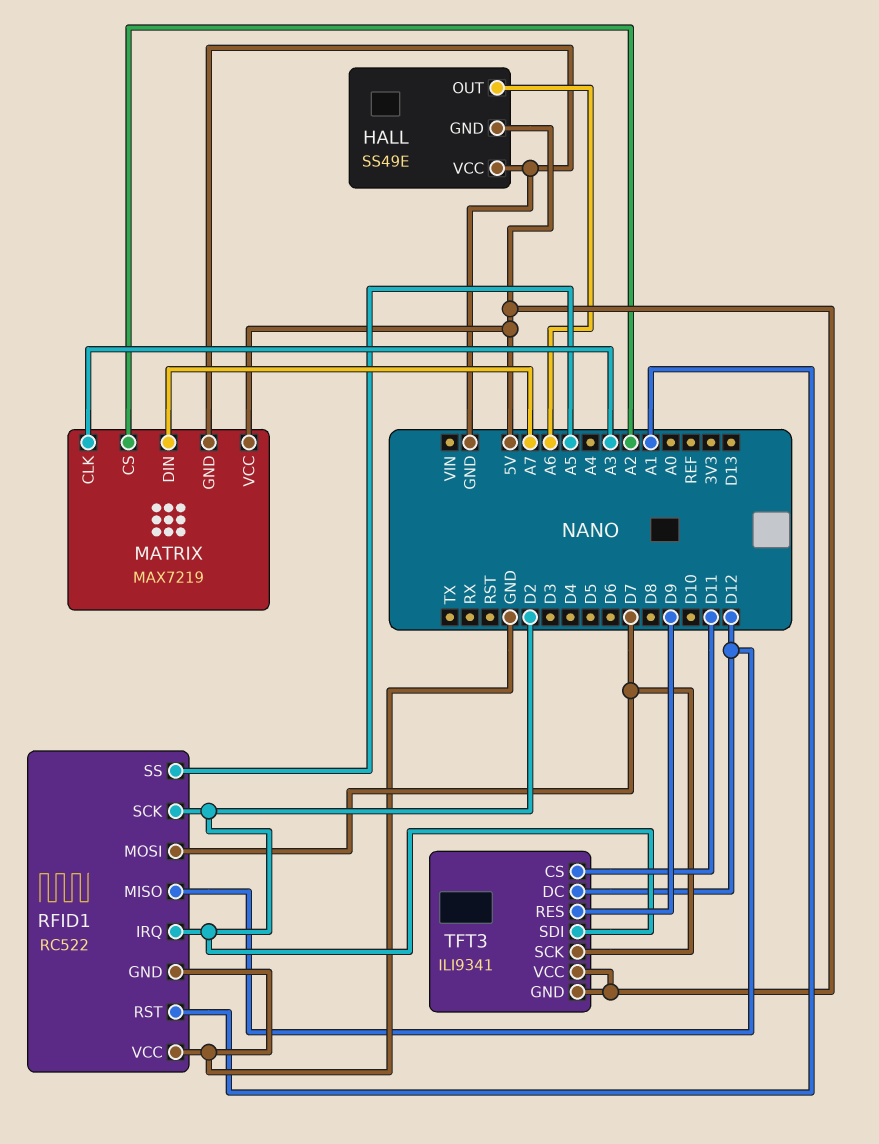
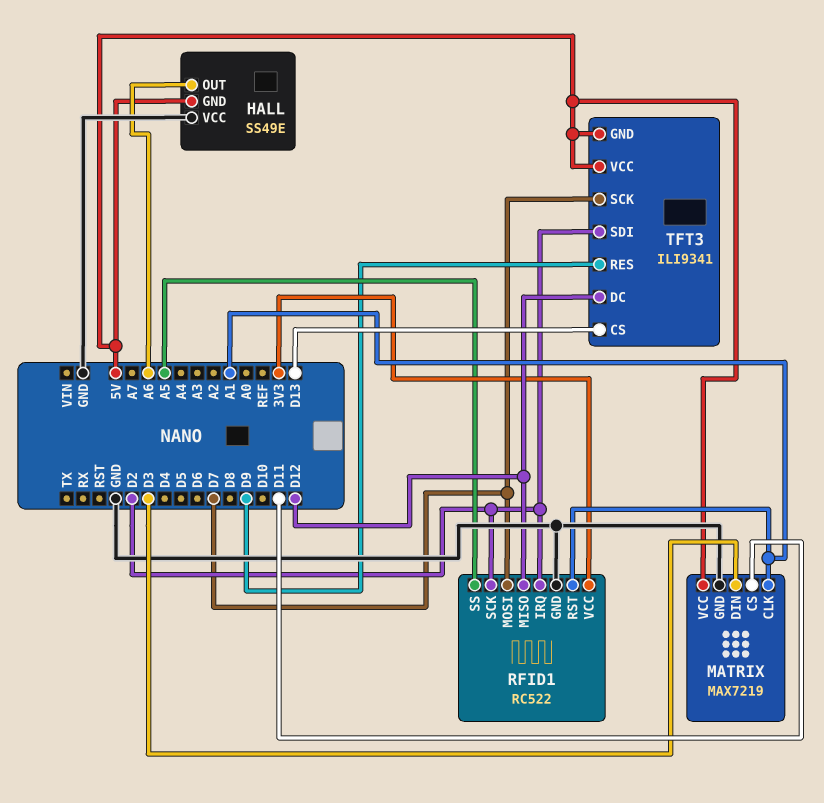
MATRIX pin CLK: A3 -> A1
MATRIX pin CS: A2 -> D11
MATRIX pin DIN: A7 -> D3
RFID1 pin VCC: GND -> 3V3
TFT3 pin CS: D11 -> D13

